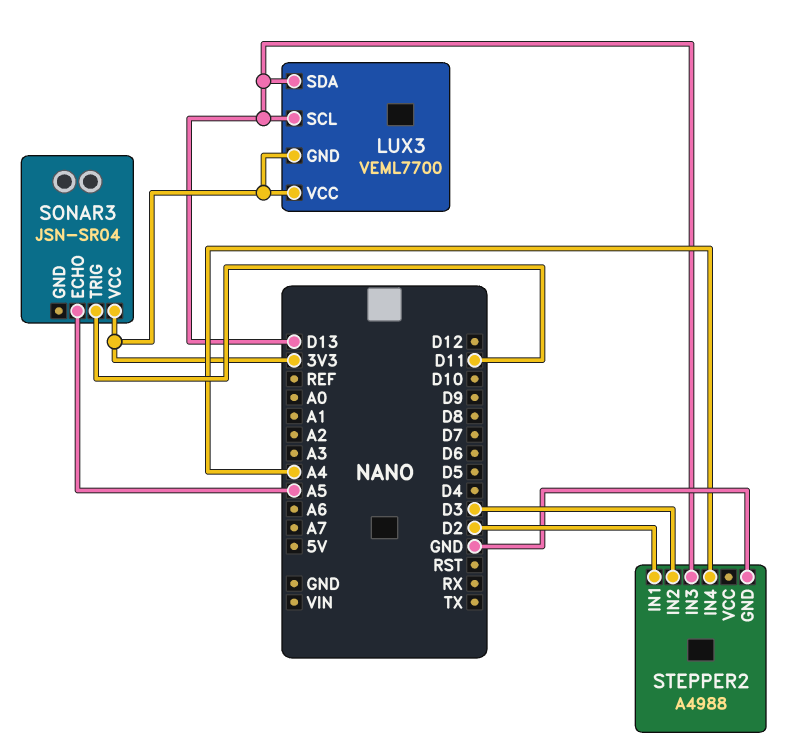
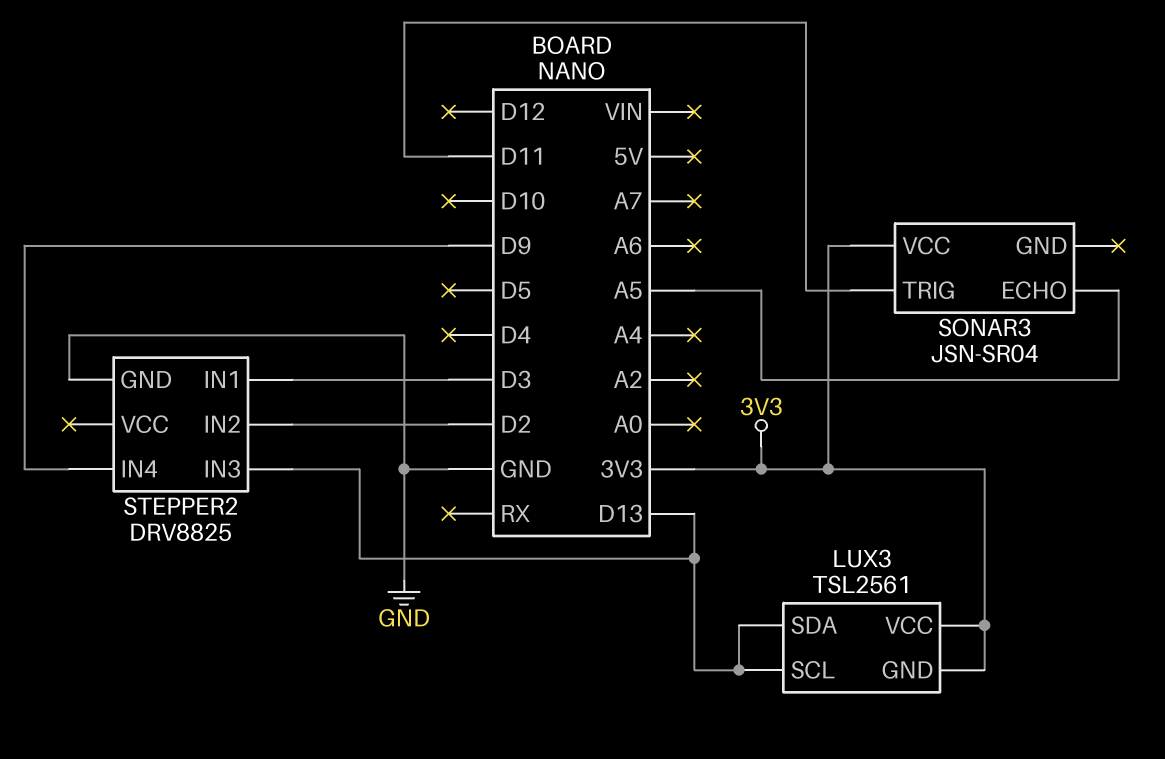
LUX3: VEML7700 -> TSL2561
STEPPER2: A4988 -> DRV8825
STEPPER2 pin IN1: D2 -> D3
STEPPER2 pin IN2: D3 -> D2
STEPPER2 pin IN4: A4 -> D9

